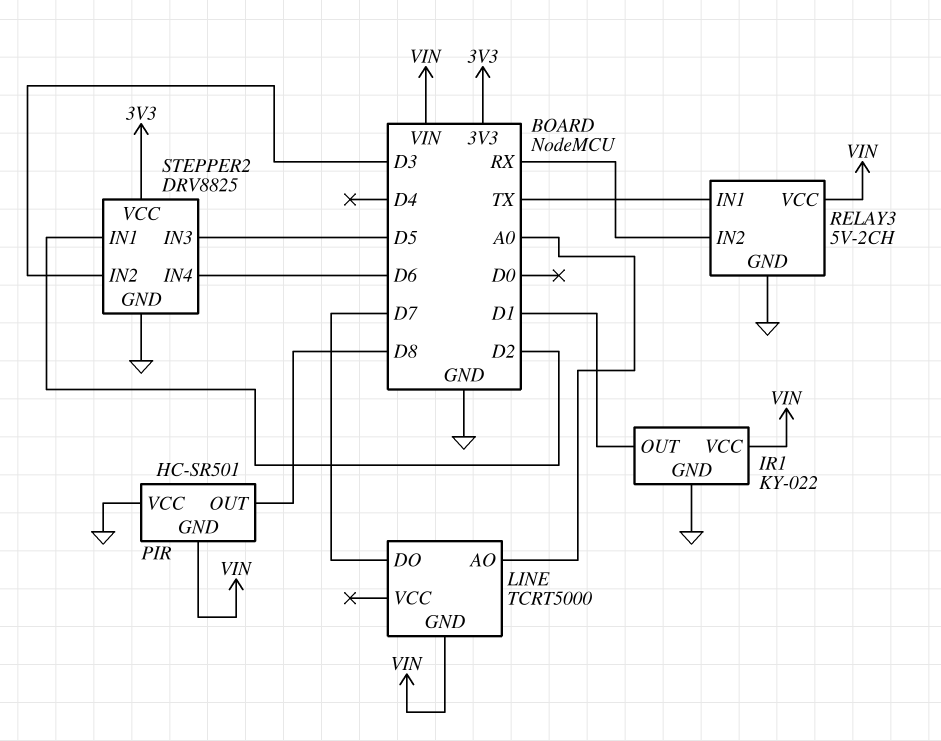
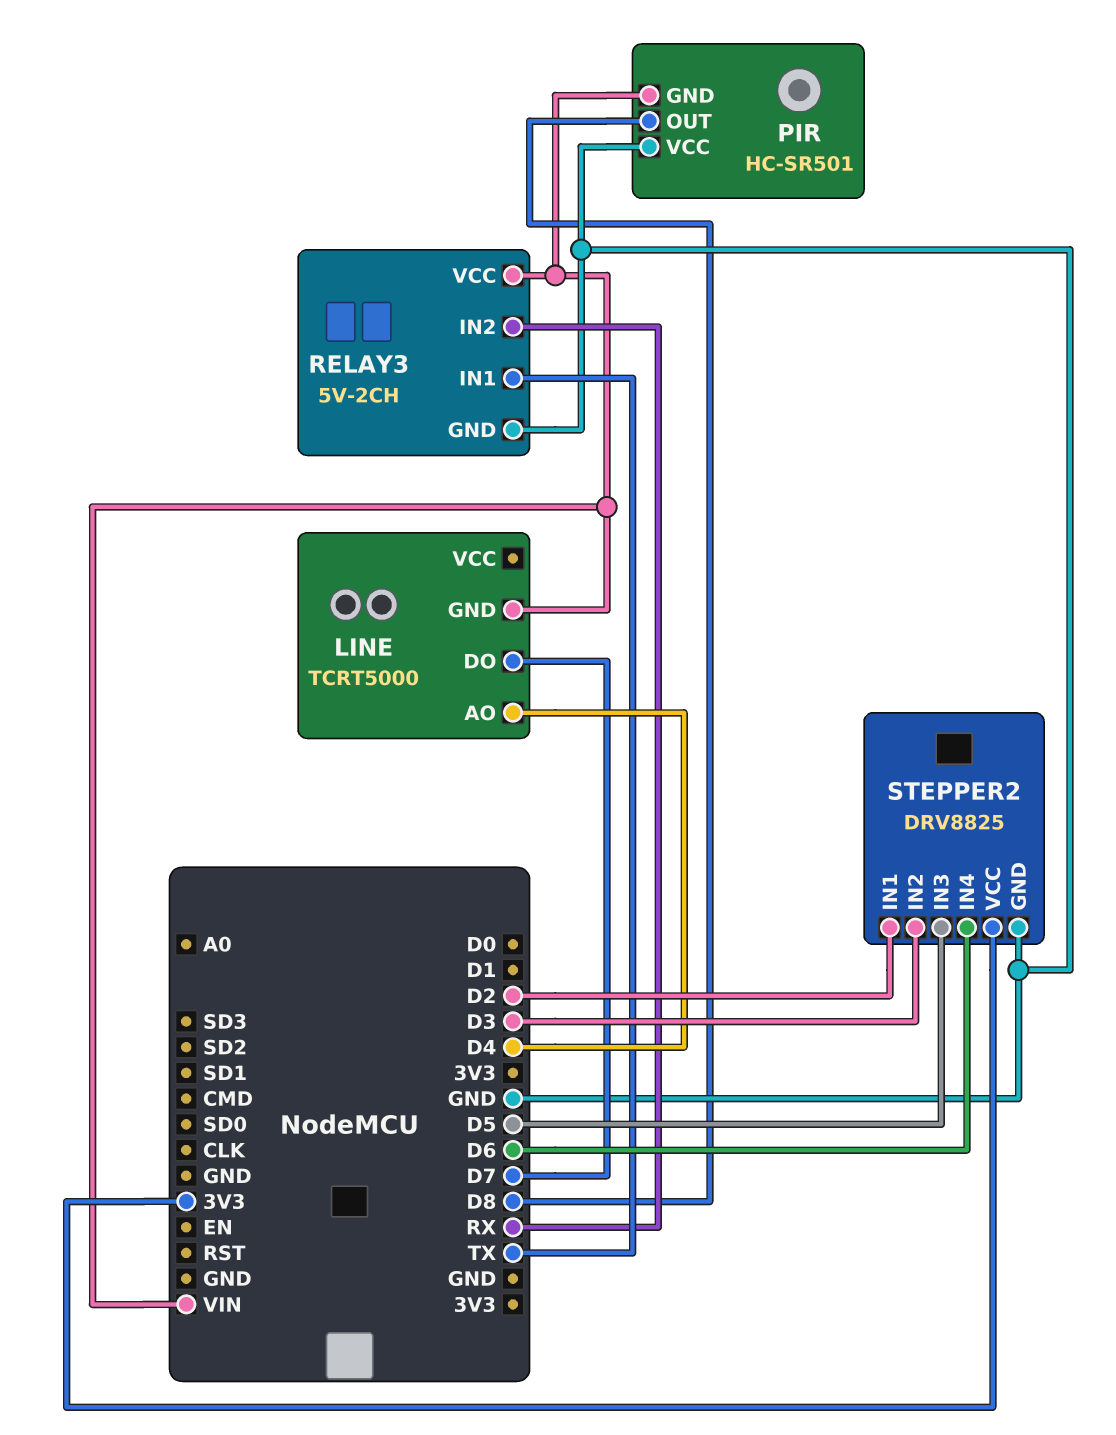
IR1: KY-022 -> none
IR1 pin GND: GND -> none
IR1 pin OUT: D1 -> none
IR1 pin VCC: VIN -> none
LINE pin AO: A0 -> D4

